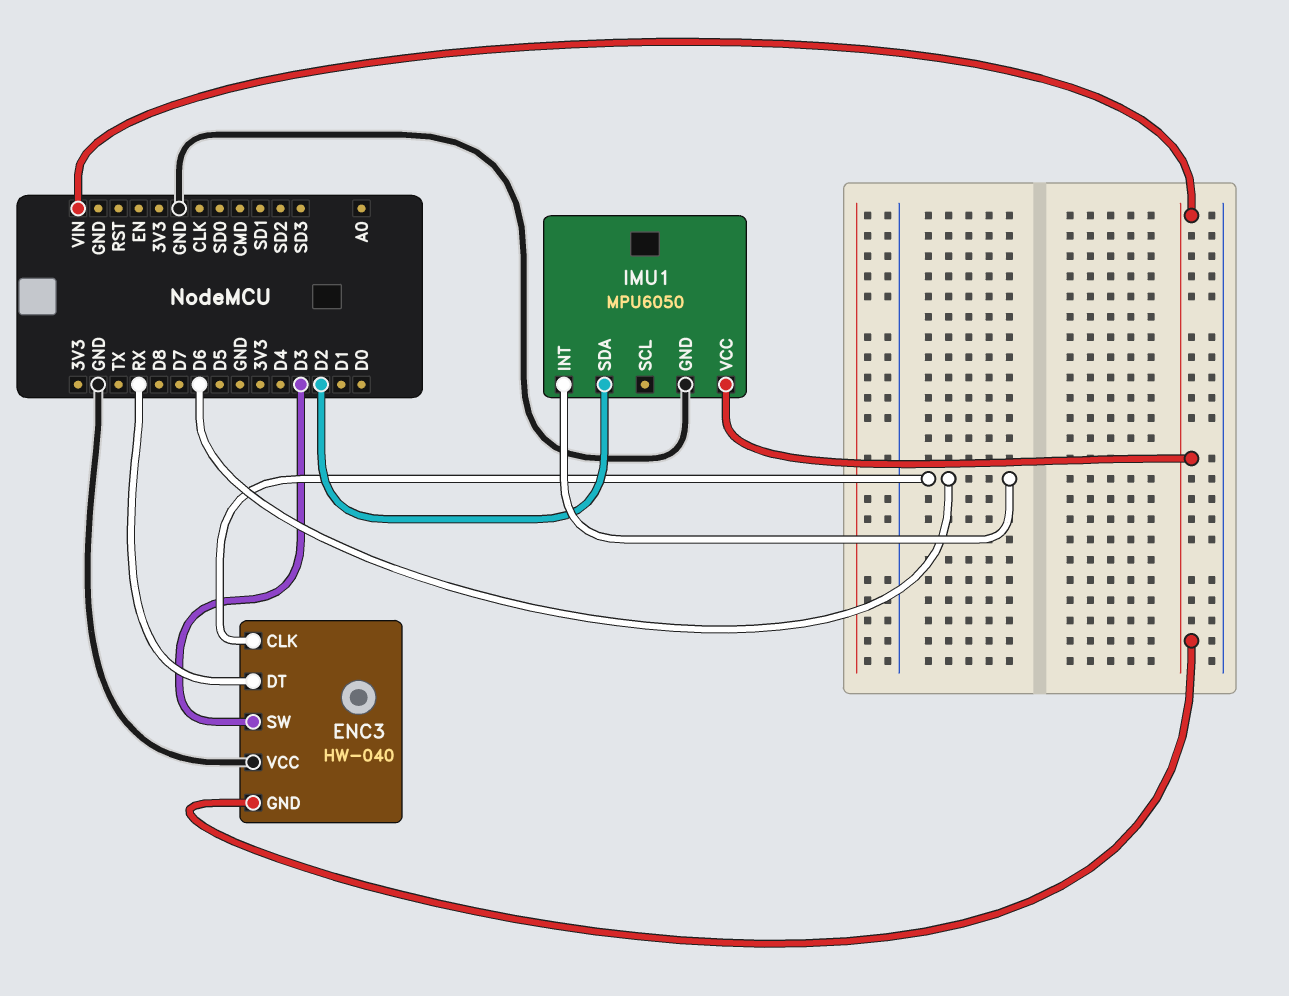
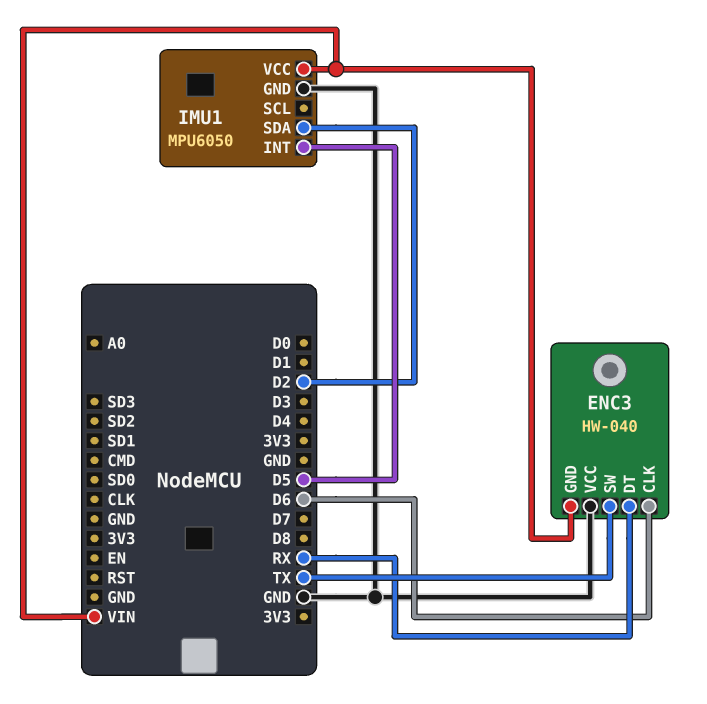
ENC3 pin SW: D3 -> TX
IMU1 pin INT: D6 -> D5

